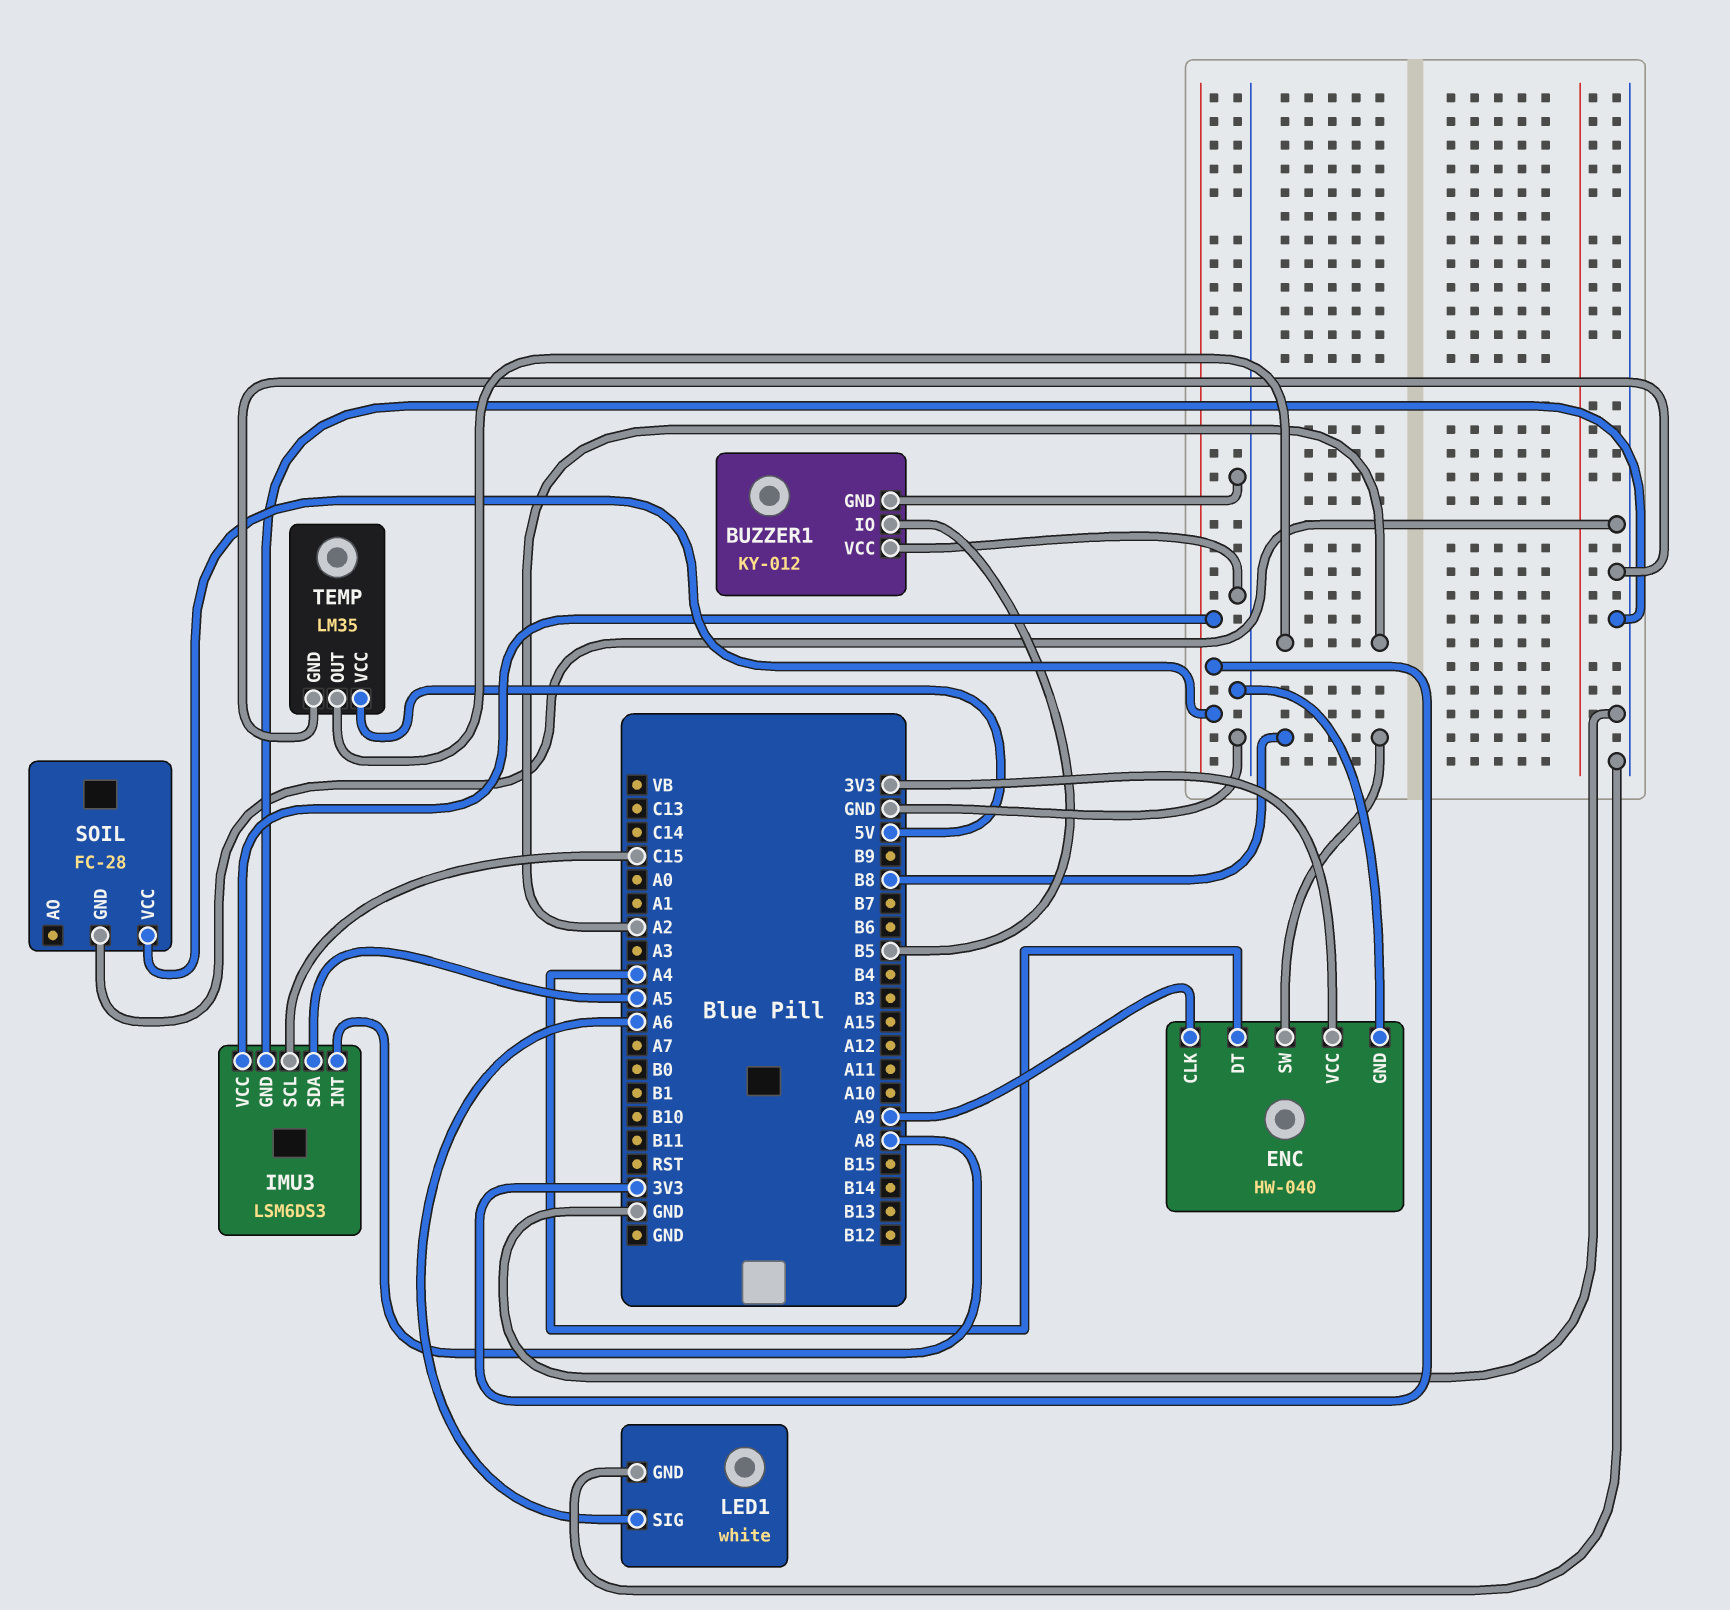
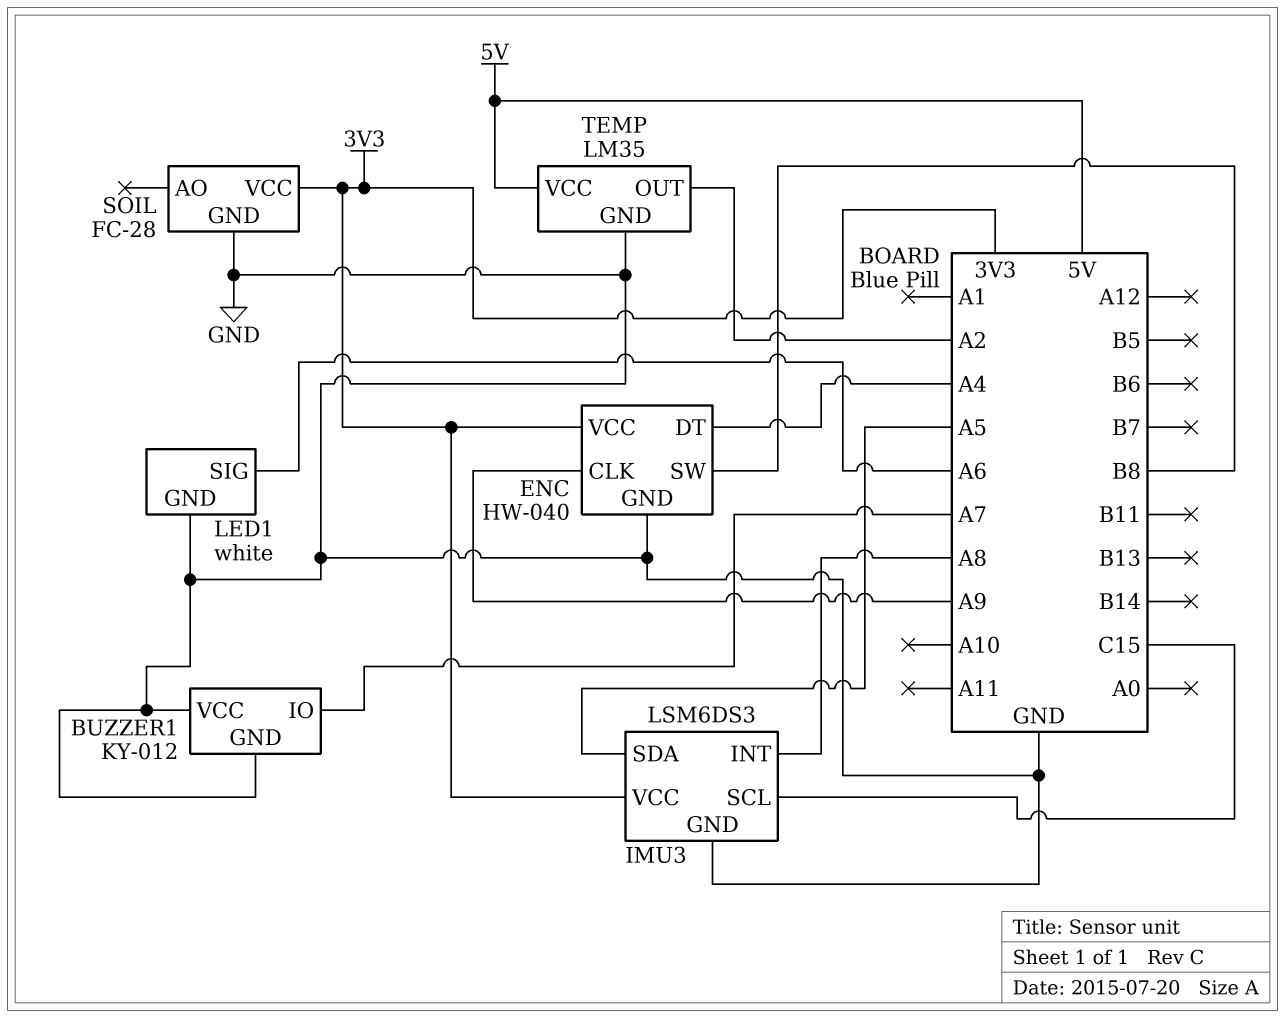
BUZZER1 pin IO: B5 -> A7

